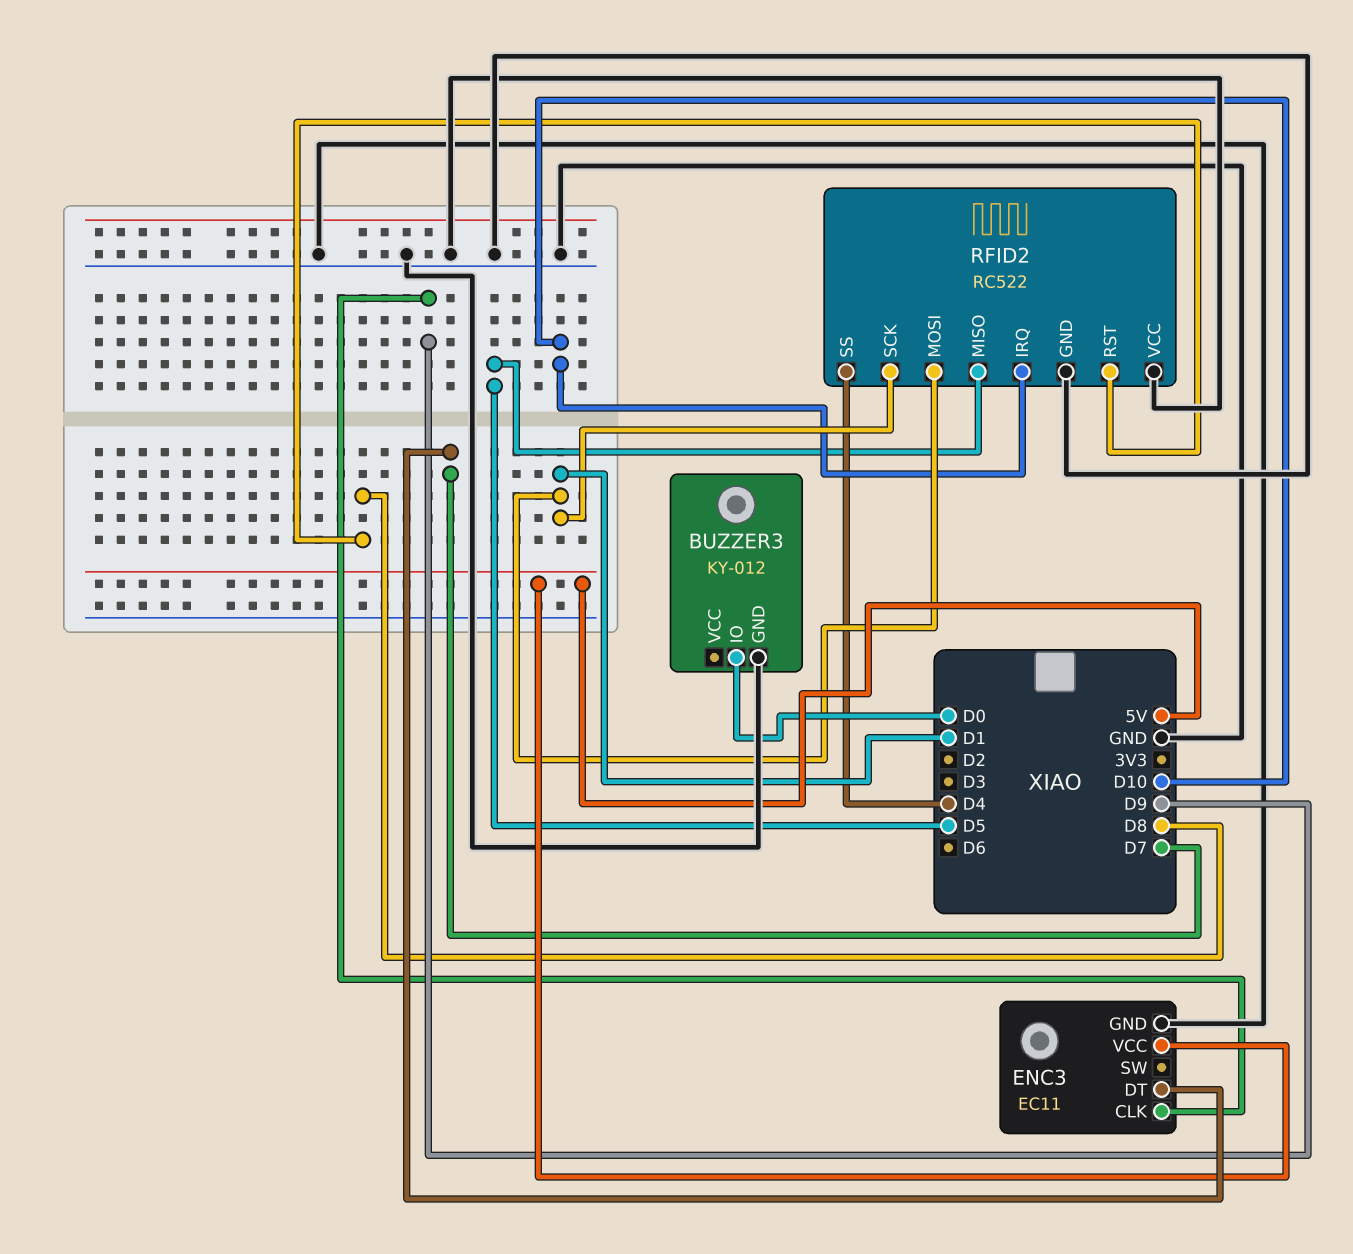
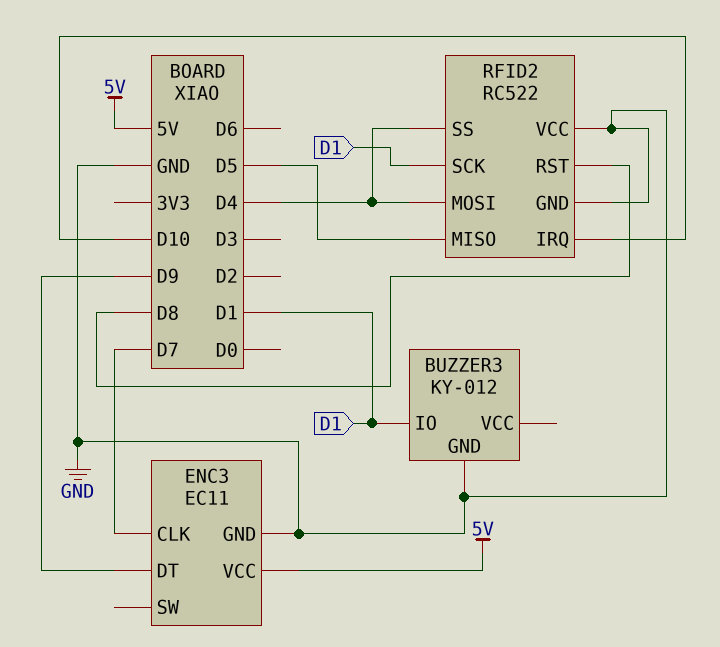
BUZZER3 pin IO: D0 -> D1
ENC3 pin CLK: D9 -> D7
ENC3 pin DT: D7 -> D9
RFID2 pin MOSI: D1 -> D4

